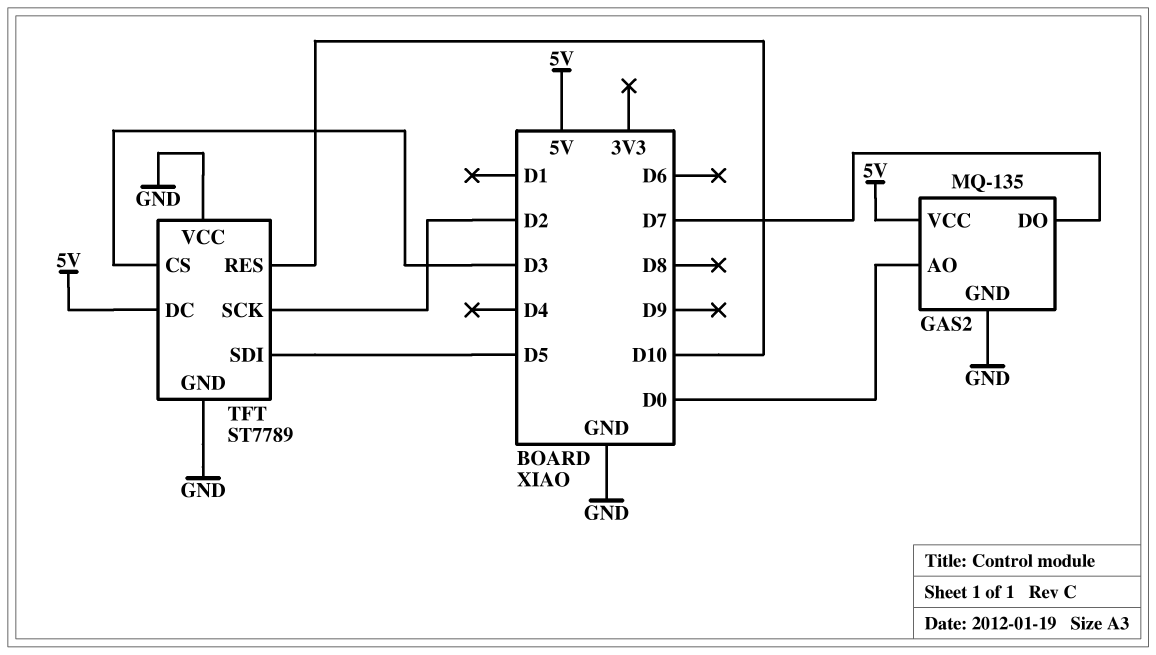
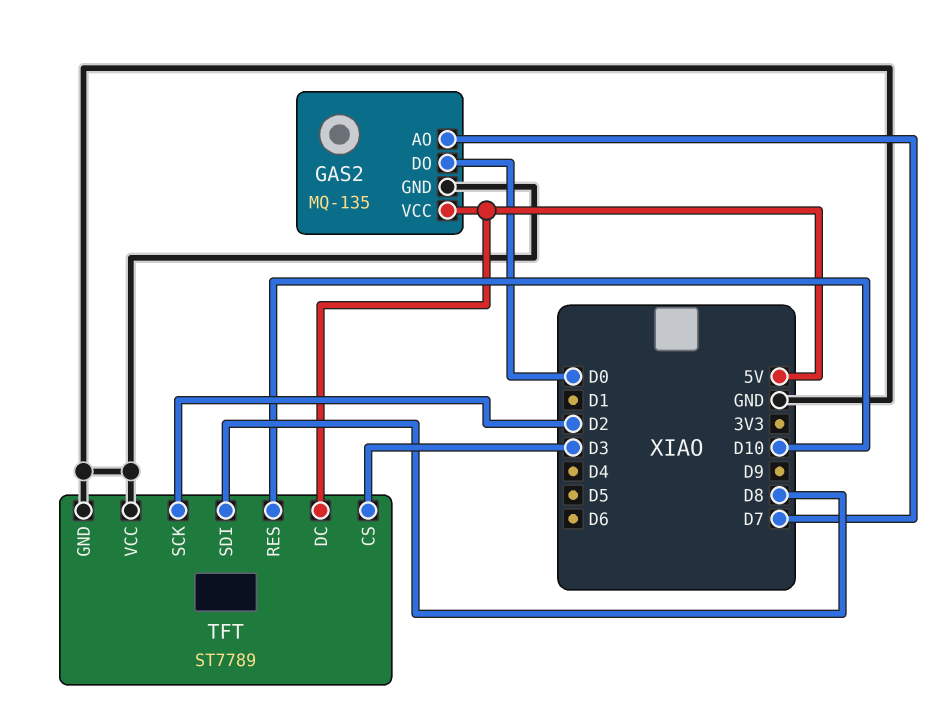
GAS2 pin AO: D0 -> D7
GAS2 pin DO: D7 -> D0
TFT pin SDI: D5 -> D8

